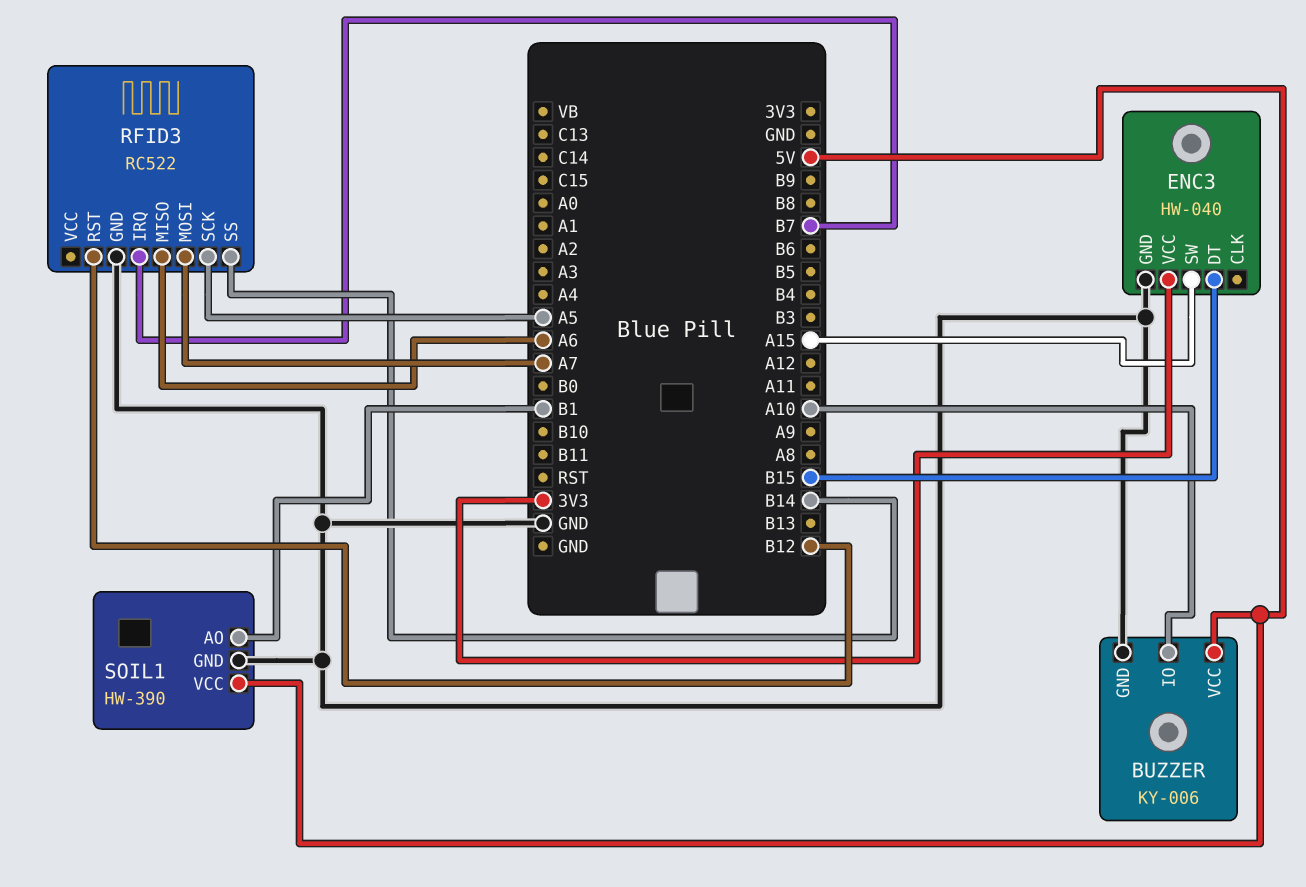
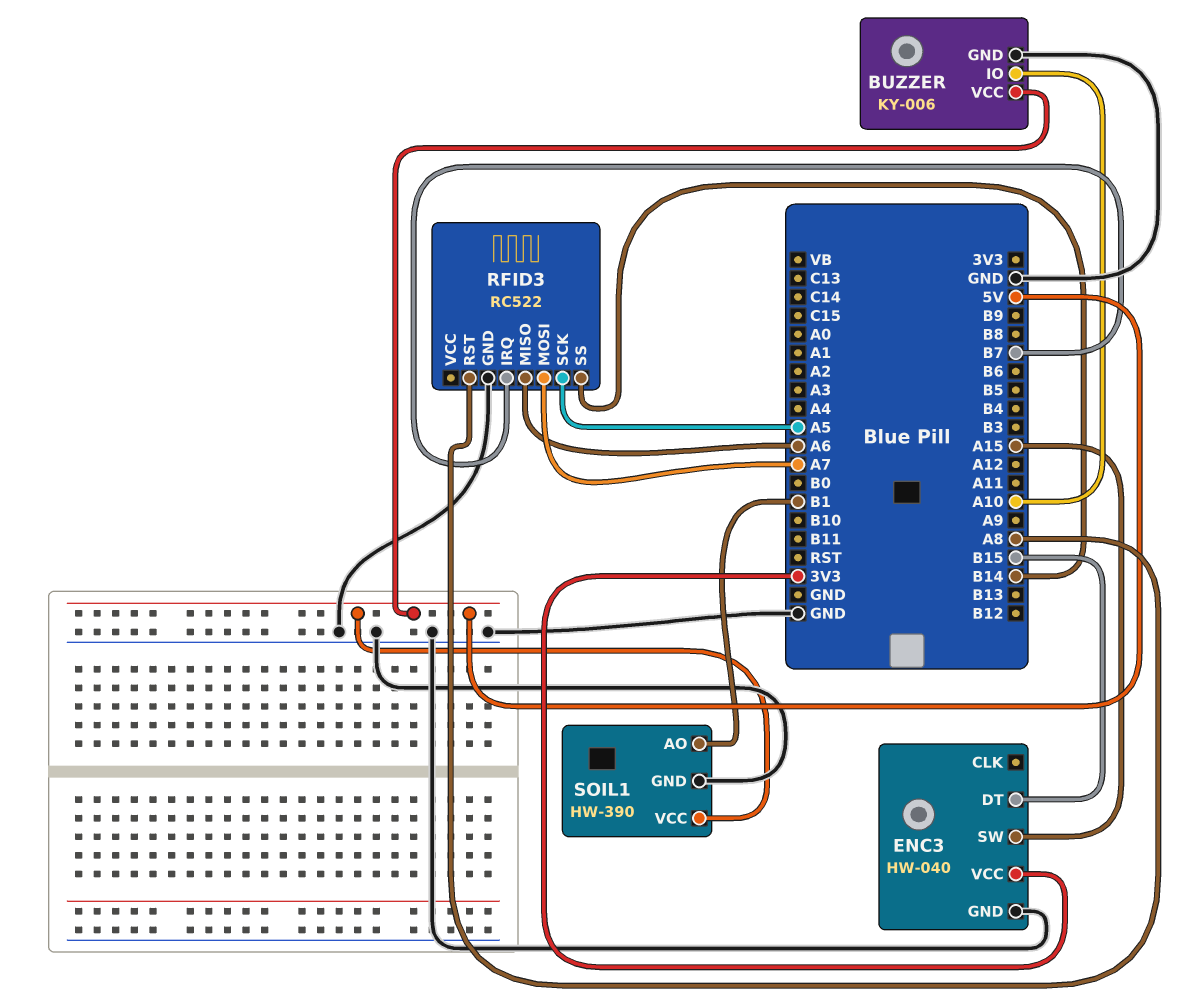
RFID3 pin RST: B12 -> A8

